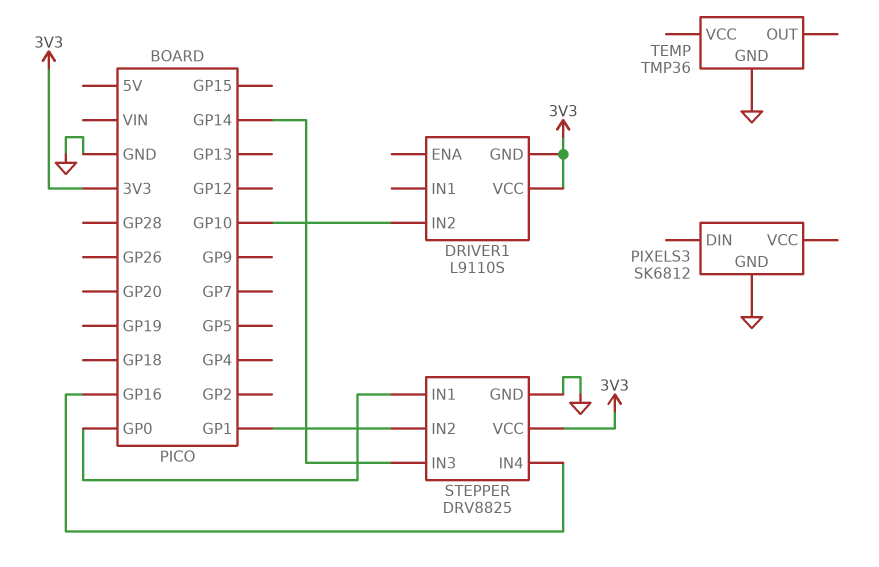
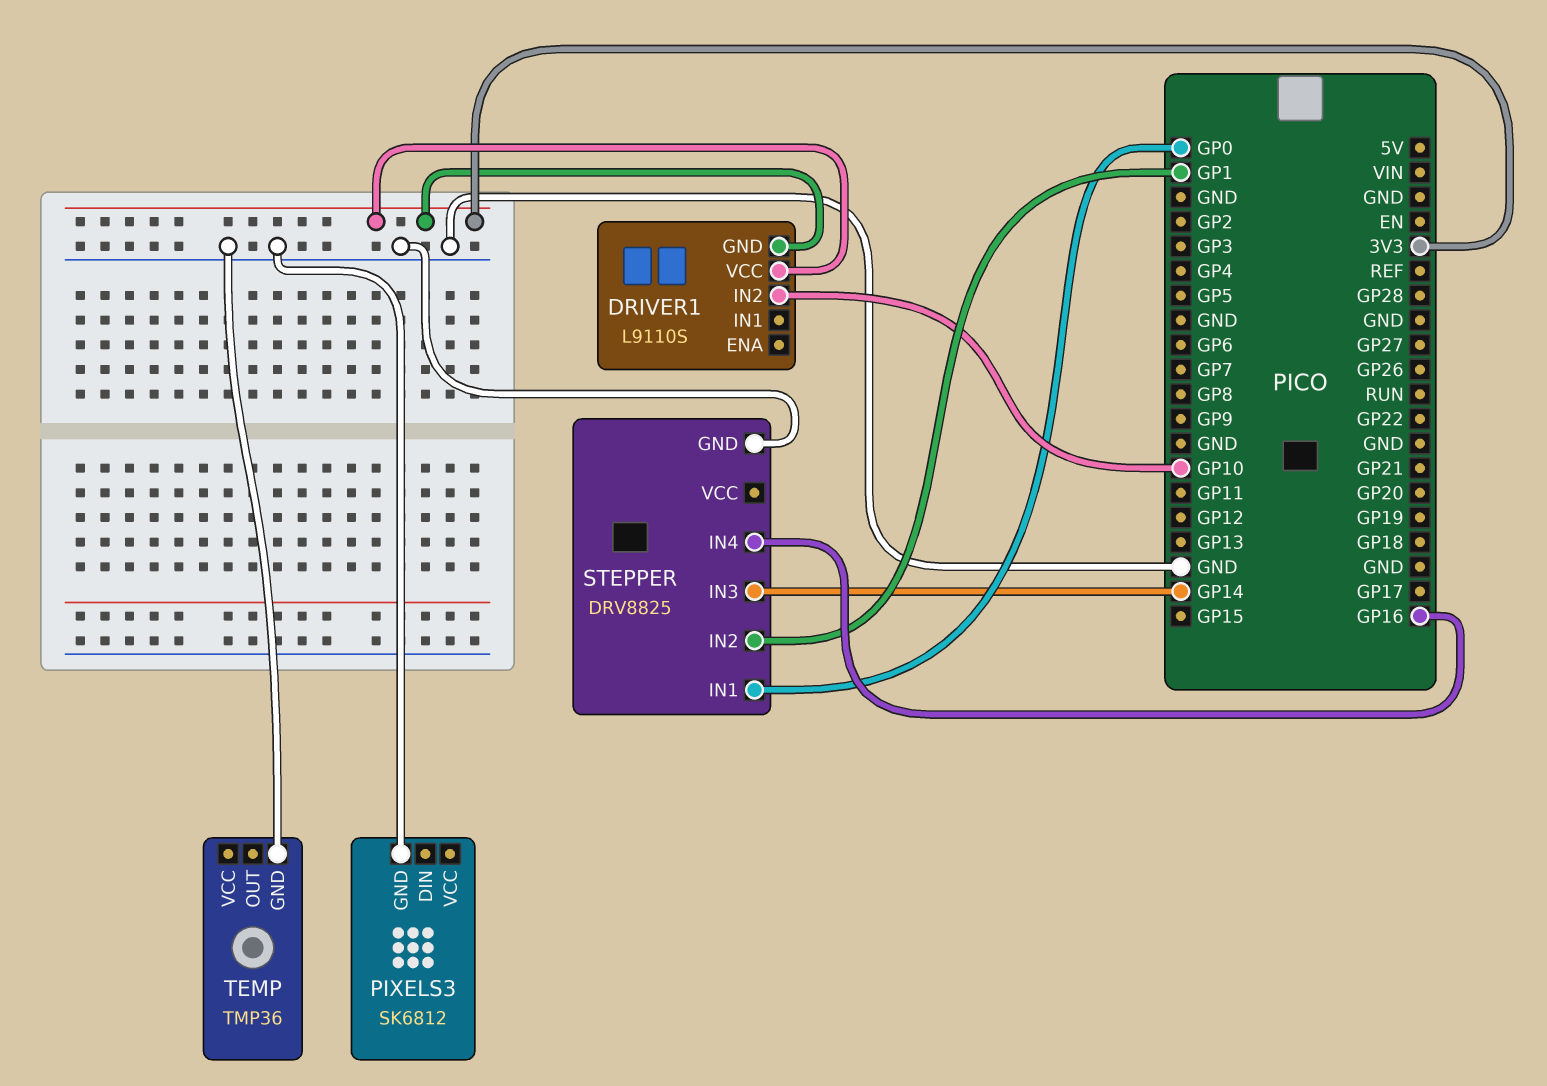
STEPPER pin VCC: 3V3 -> none

